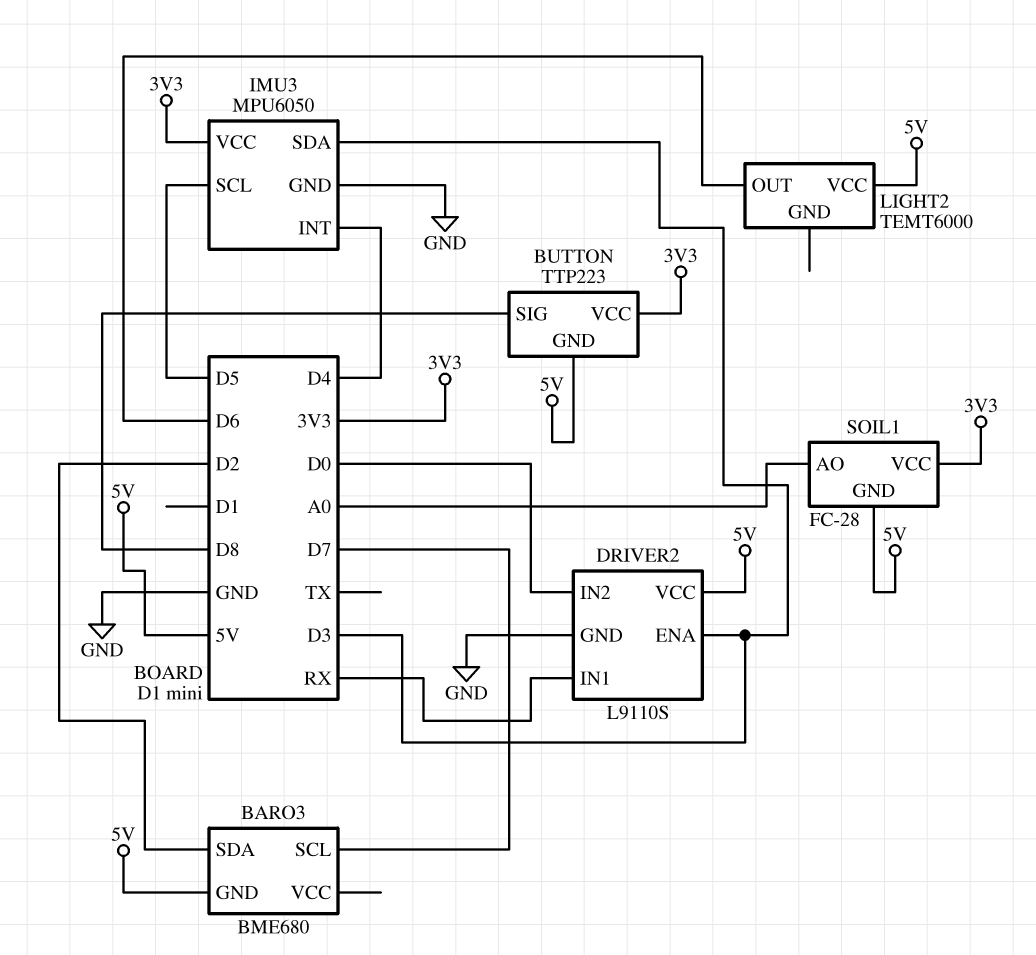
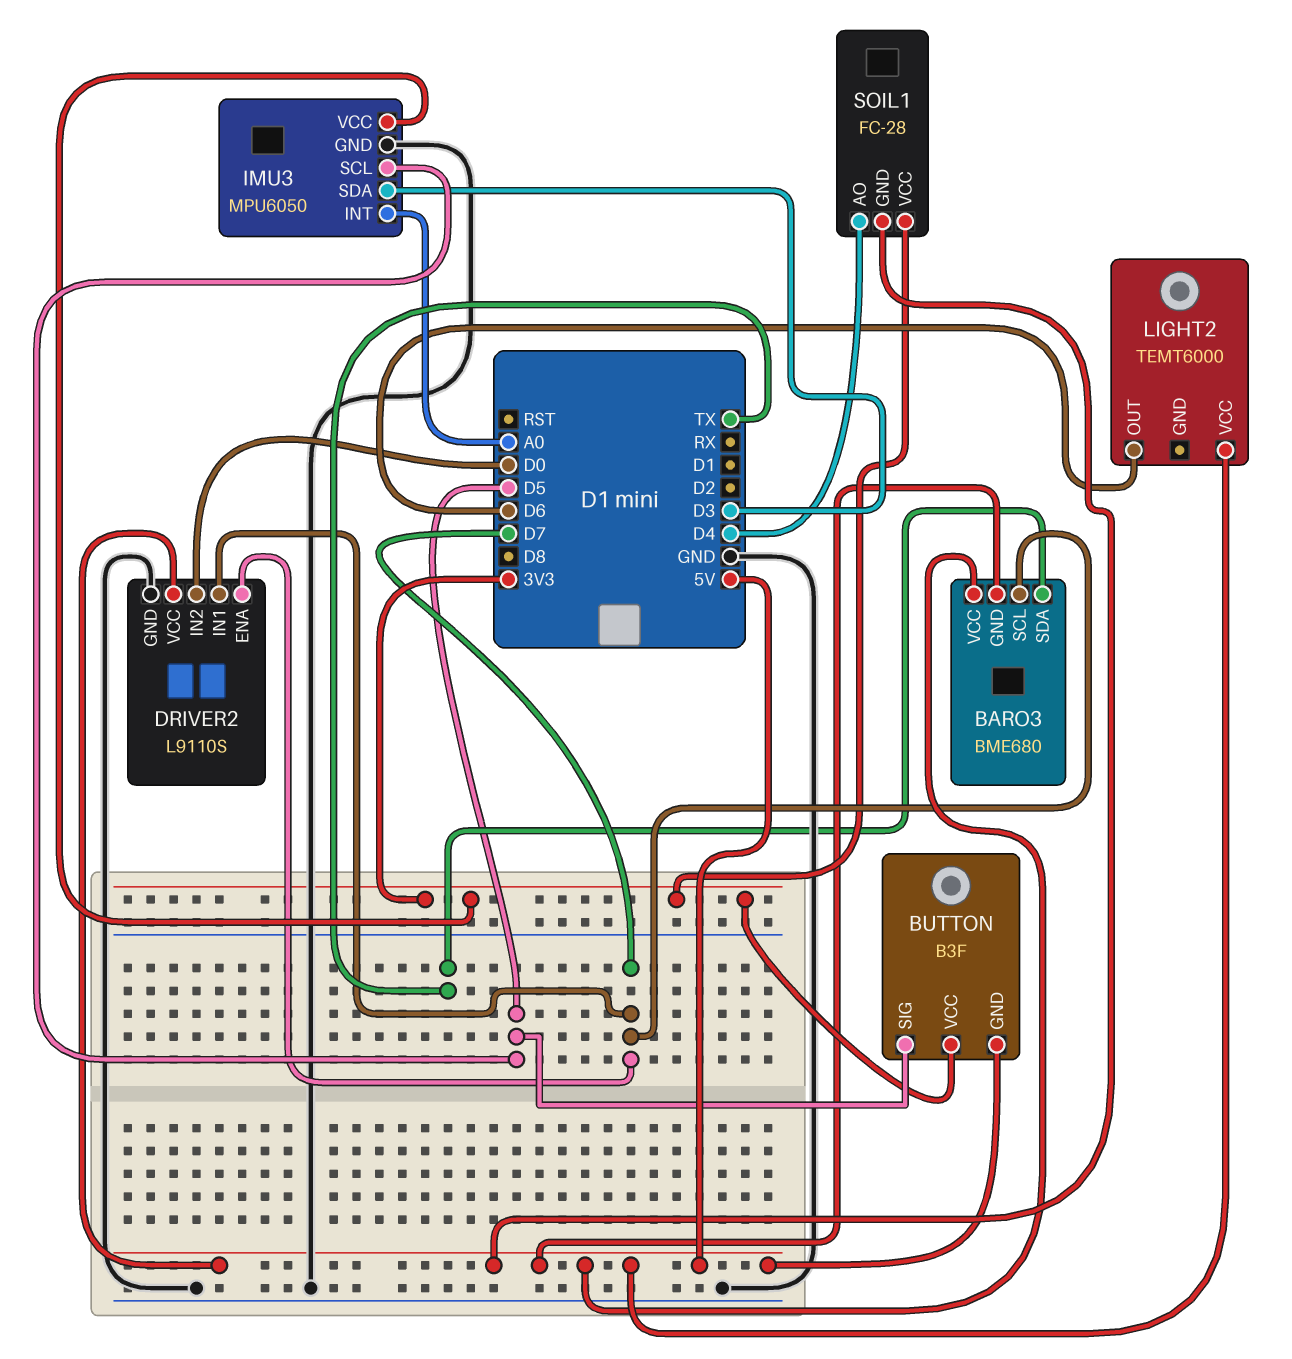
BARO3 pin SDA: D2 -> TX
BARO3 pin VCC: none -> 5V
BUTTON: TTP223 -> B3F
BUTTON pin SIG: D8 -> D5
DRIVER2 pin ENA: D3 -> D7
DRIVER2 pin IN1: RX -> D7
IMU3 pin INT: D4 -> A0
SOIL1 pin AO: A0 -> D4

